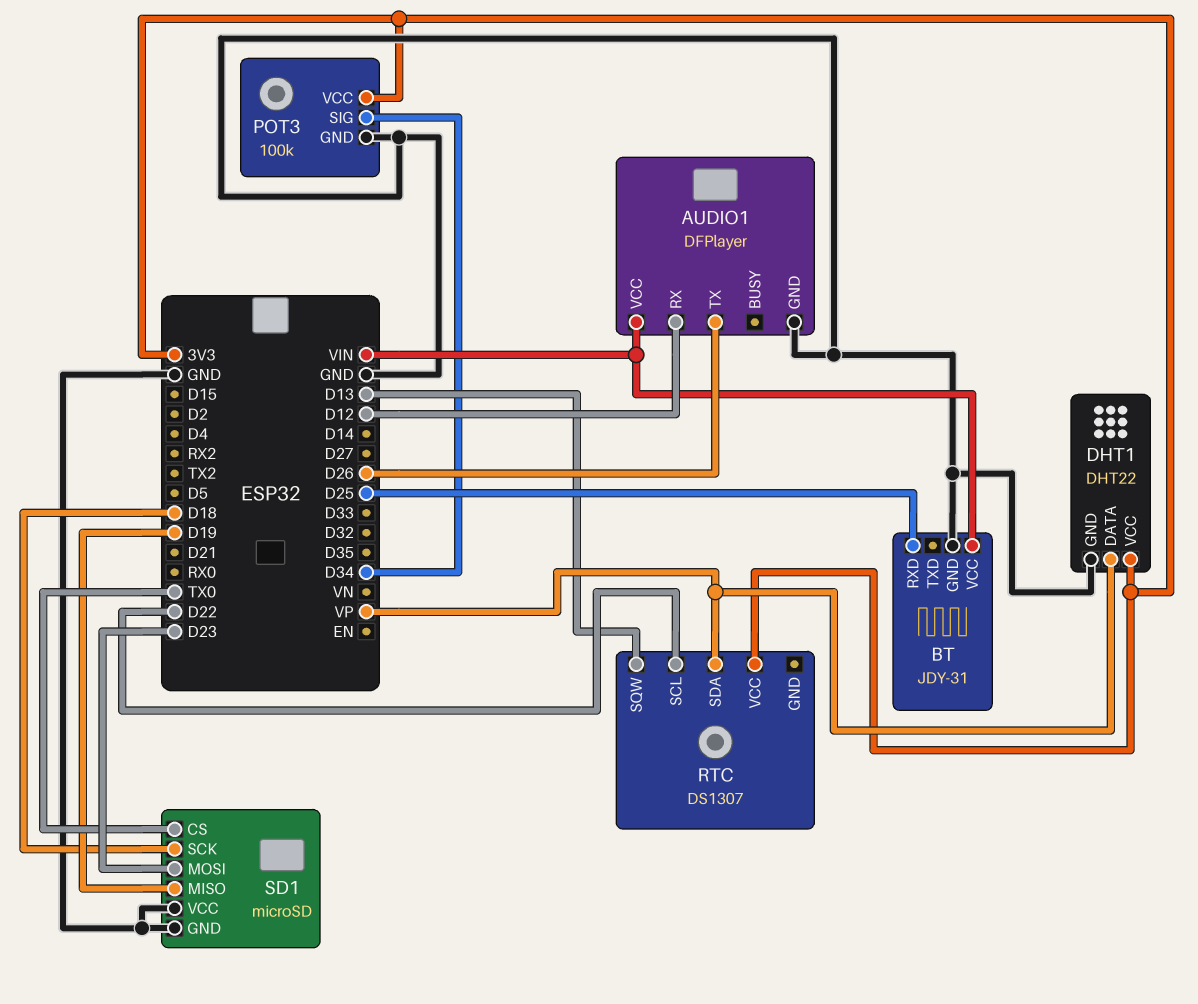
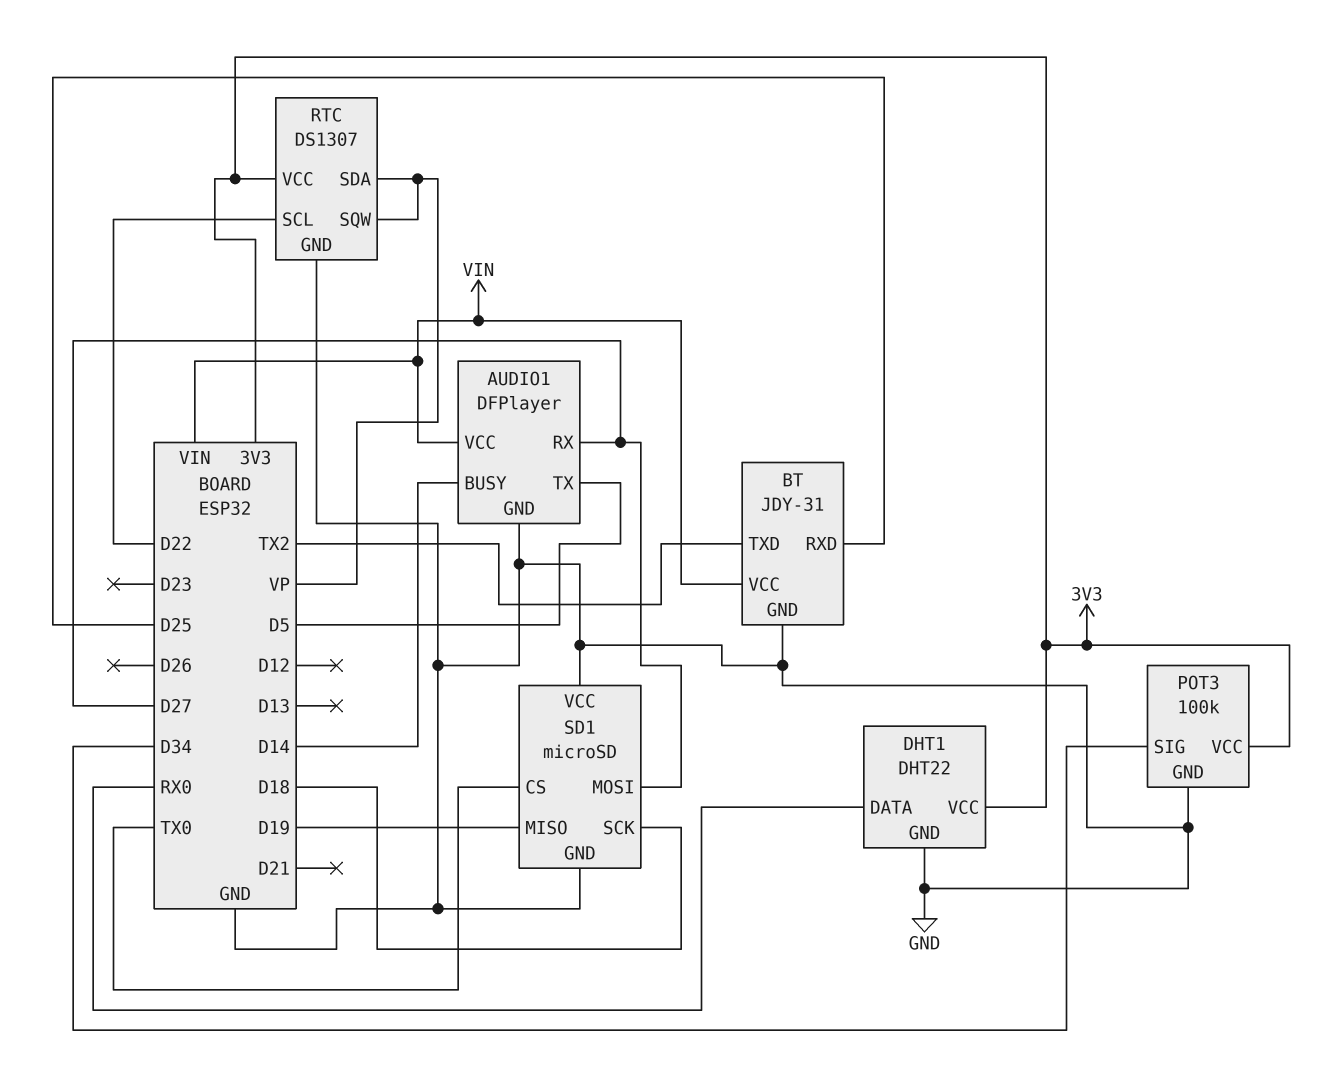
AUDIO1 pin BUSY: none -> D14
AUDIO1 pin RX: D12 -> D27
AUDIO1 pin TX: D26 -> D5
BT pin TXD: none -> TX2
DHT1 pin DATA: VP -> RX0
RTC pin GND: none -> GND
RTC pin SQW: D13 -> VP
SD1 pin MOSI: D23 -> D27

